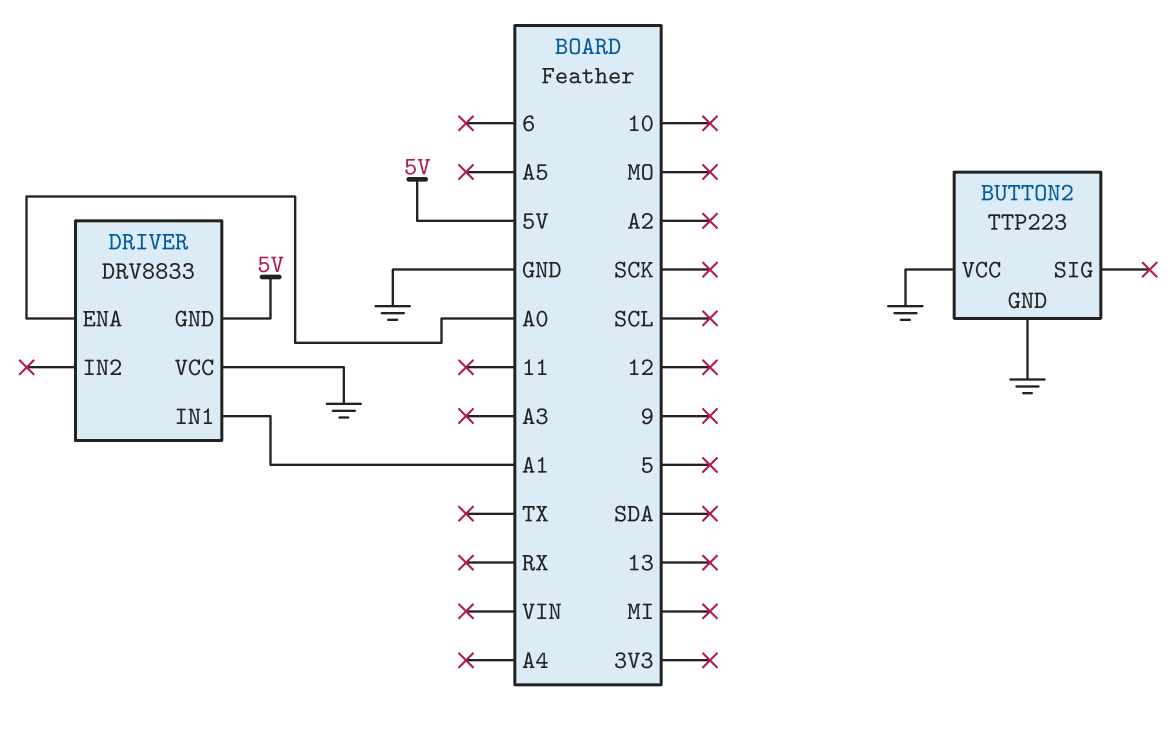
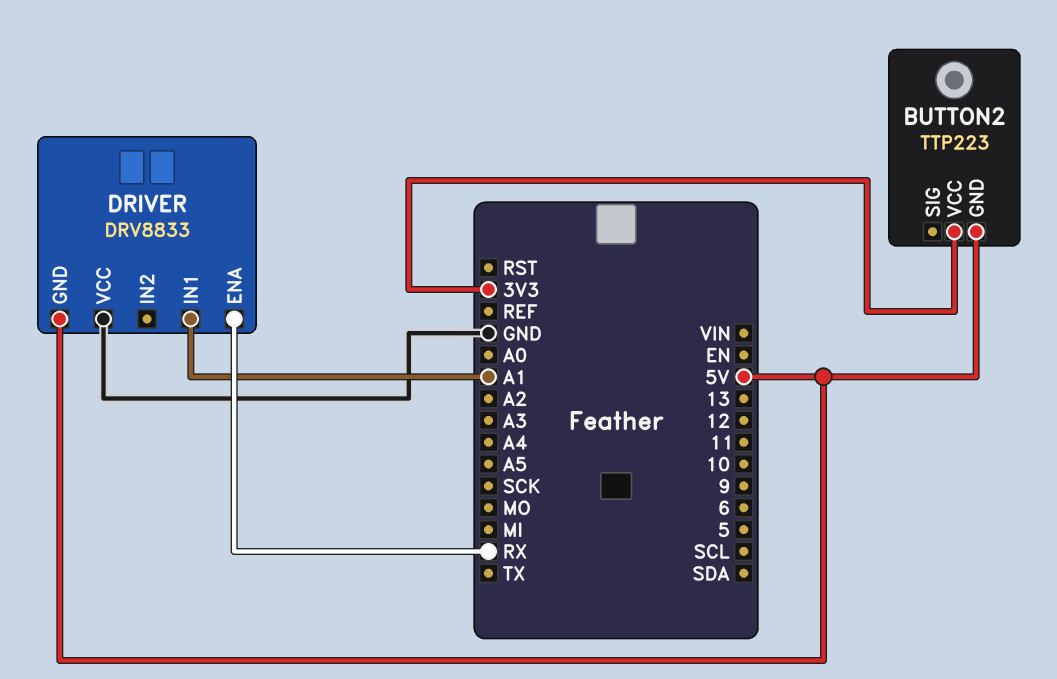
BUTTON2 pin GND: GND -> 5V
BUTTON2 pin VCC: GND -> 3V3
DRIVER pin ENA: A0 -> RX

